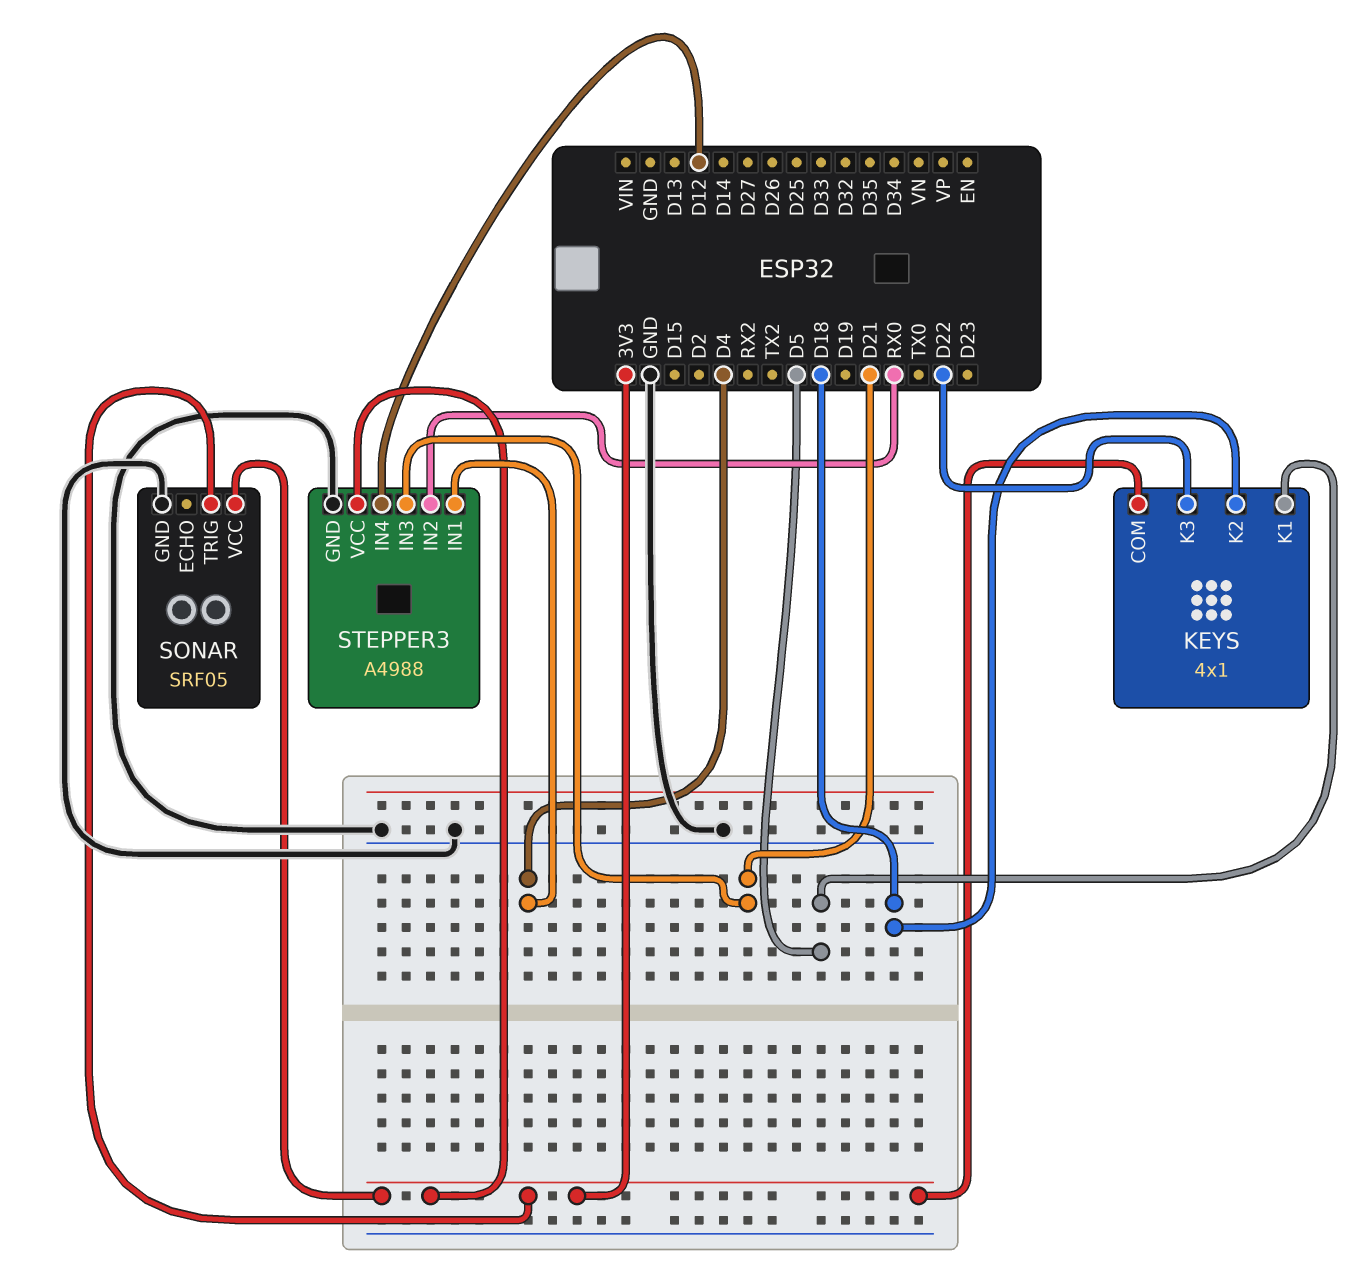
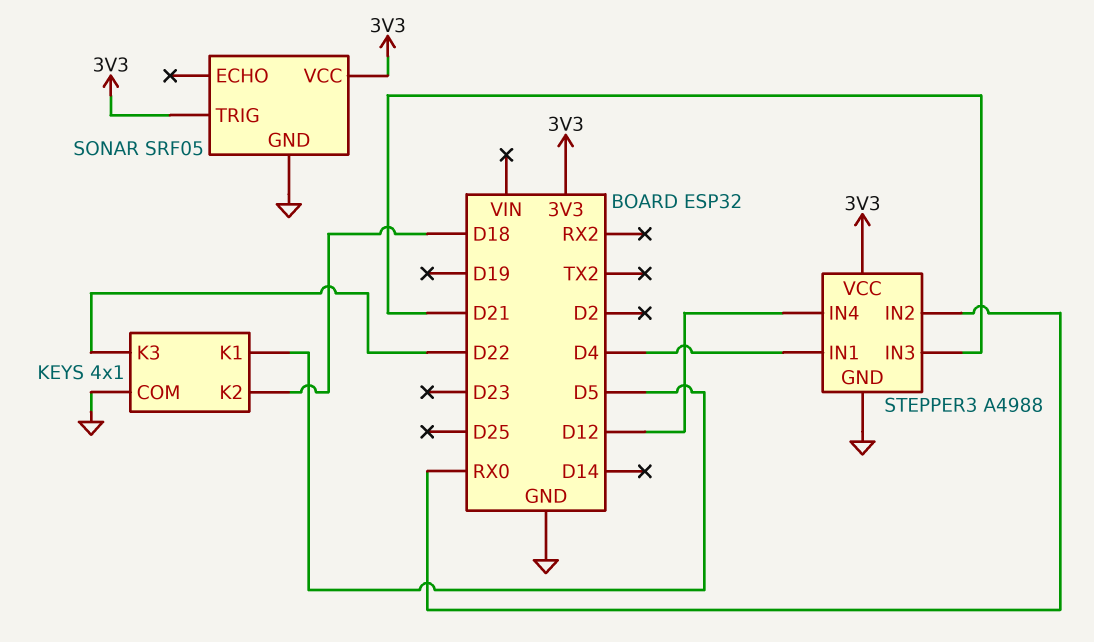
KEYS pin COM: 3V3 -> GND

